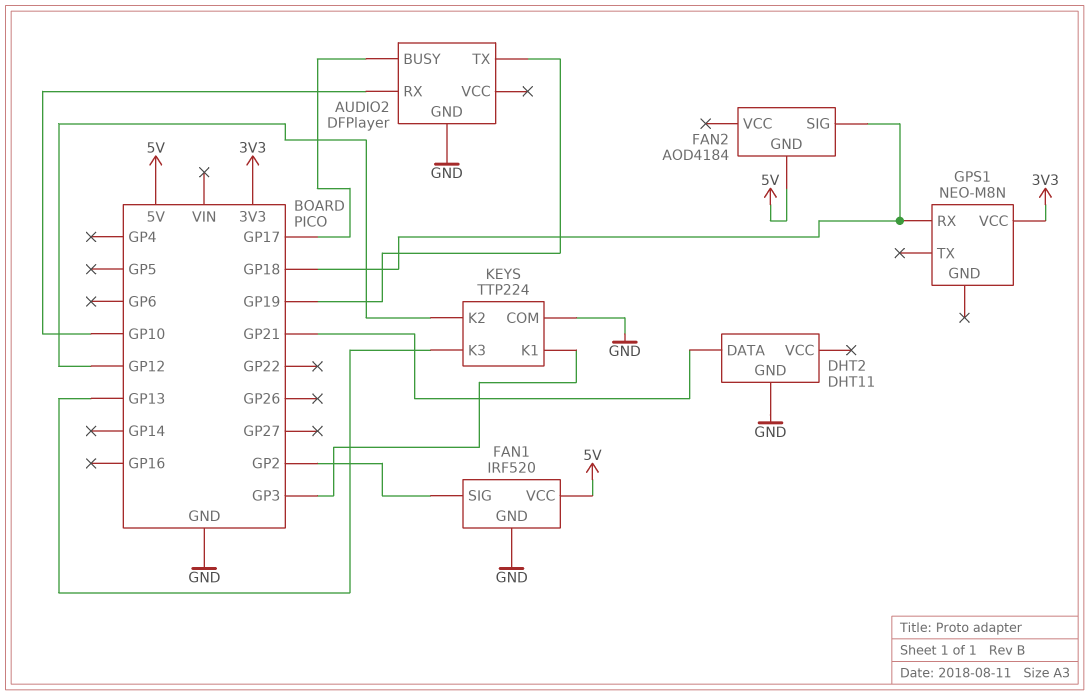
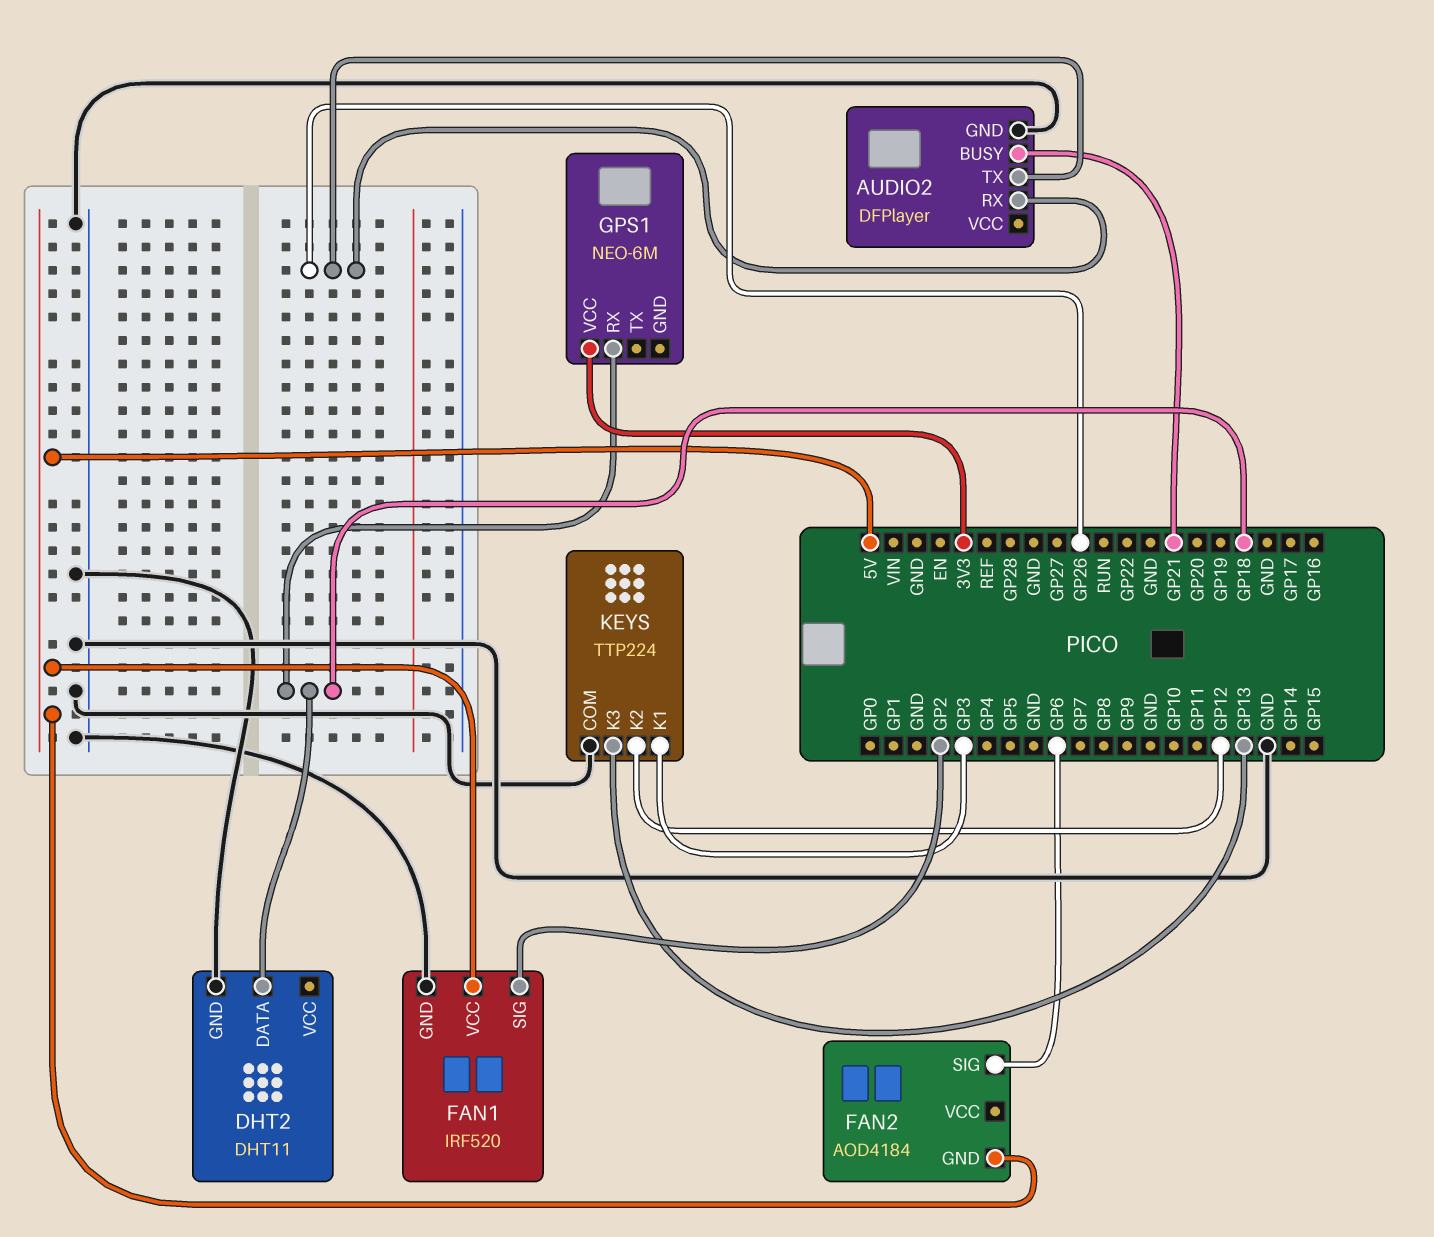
AUDIO2 pin BUSY: GP17 -> GP21
AUDIO2 pin RX: GP10 -> GP26
AUDIO2 pin TX: GP19 -> GP26
DHT2 pin DATA: GP21 -> GP18
FAN2 pin SIG: GP18 -> GP6
GPS1: NEO-M8N -> NEO-6M

